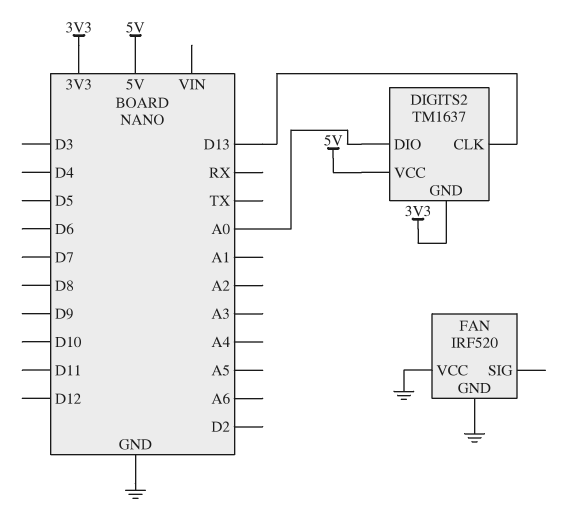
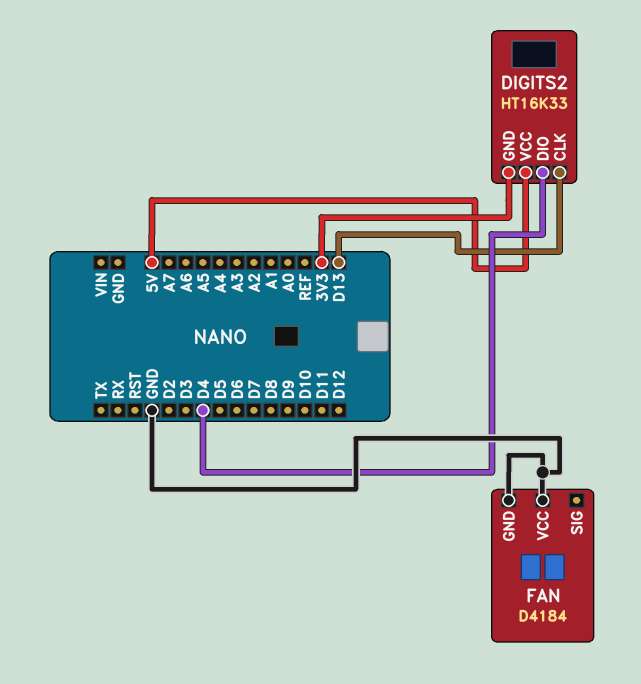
DIGITS2: TM1637 -> HT16K33
DIGITS2 pin DIO: A0 -> D4
FAN: IRF520 -> D4184

